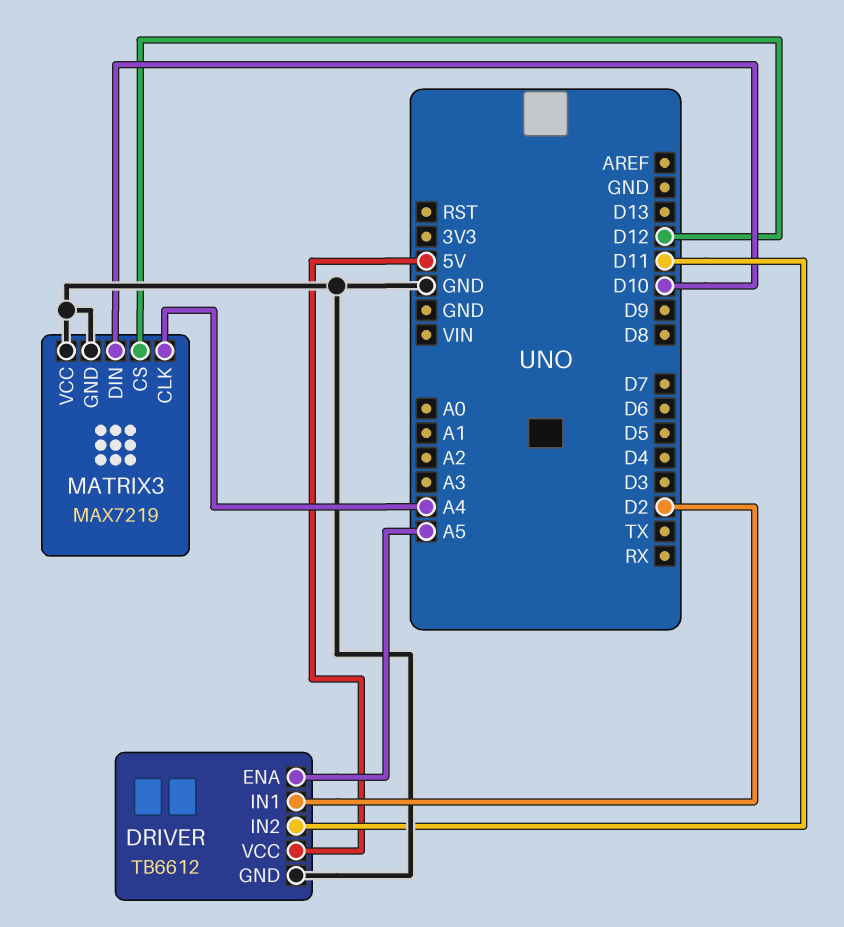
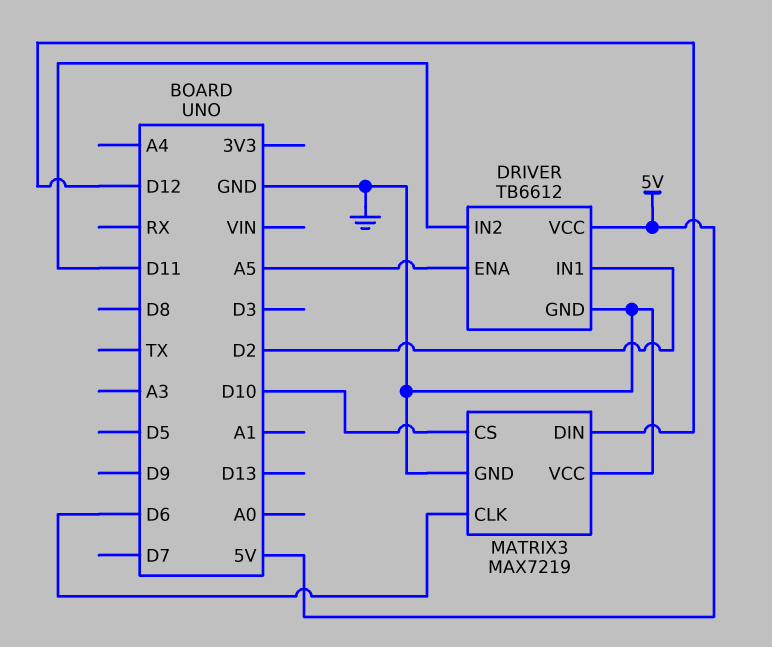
MATRIX3 pin CLK: A4 -> D6
MATRIX3 pin CS: D12 -> D10
MATRIX3 pin DIN: D10 -> D12

